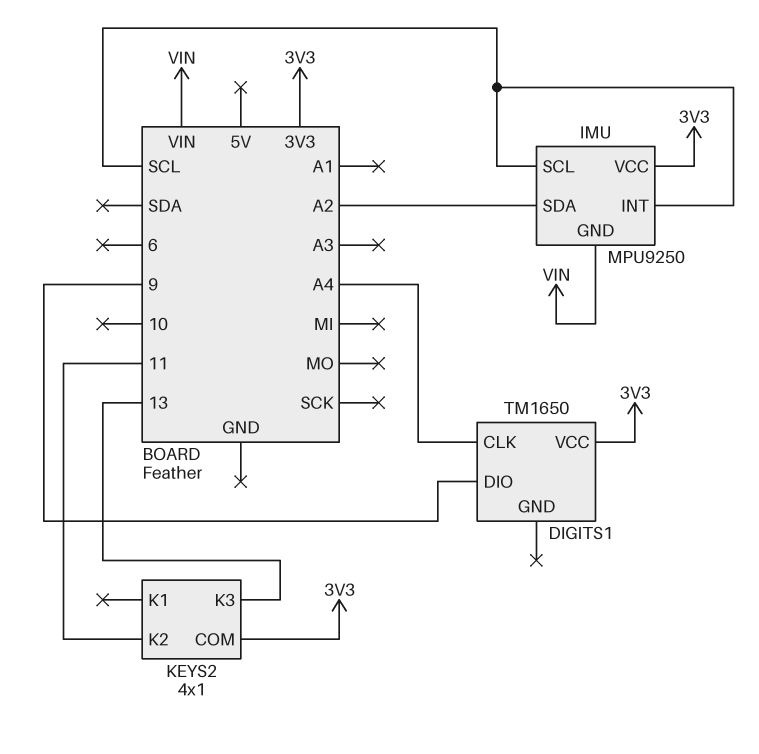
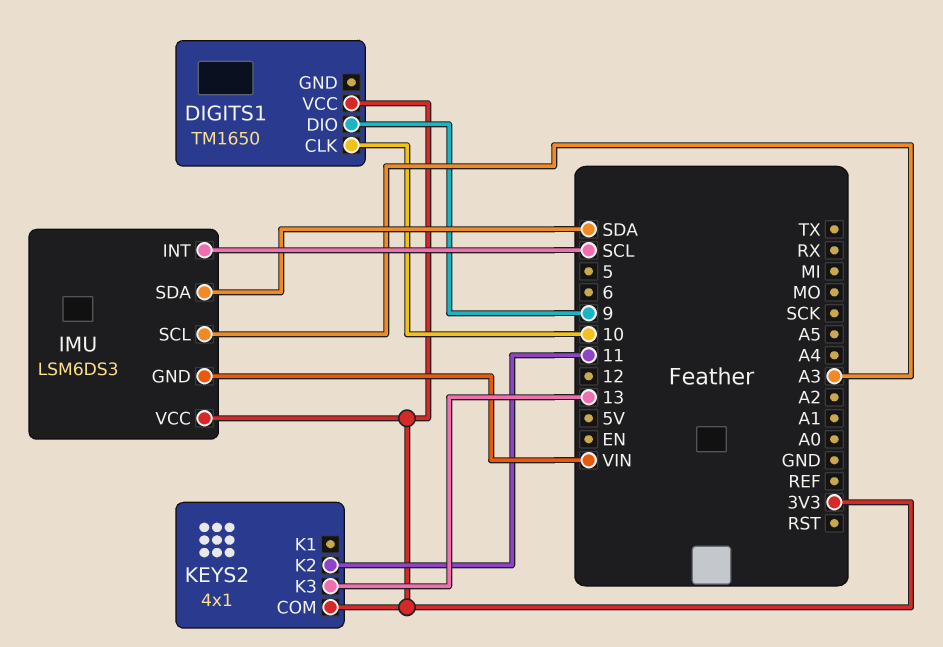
DIGITS1 pin CLK: A4 -> 10
IMU: MPU9250 -> LSM6DS3
IMU pin SCL: SCL -> A3
IMU pin SDA: A2 -> SDA

